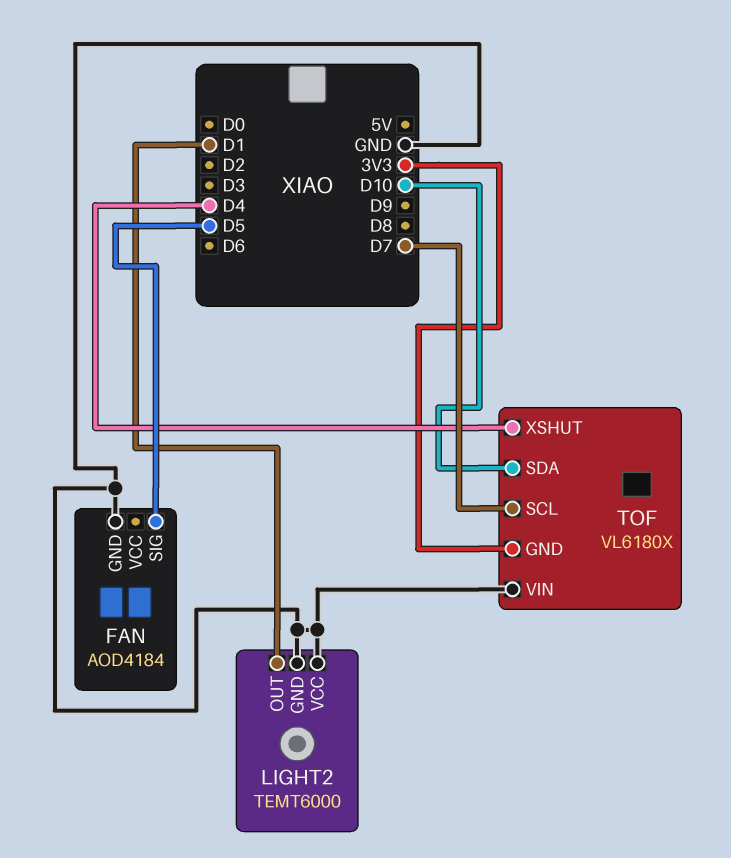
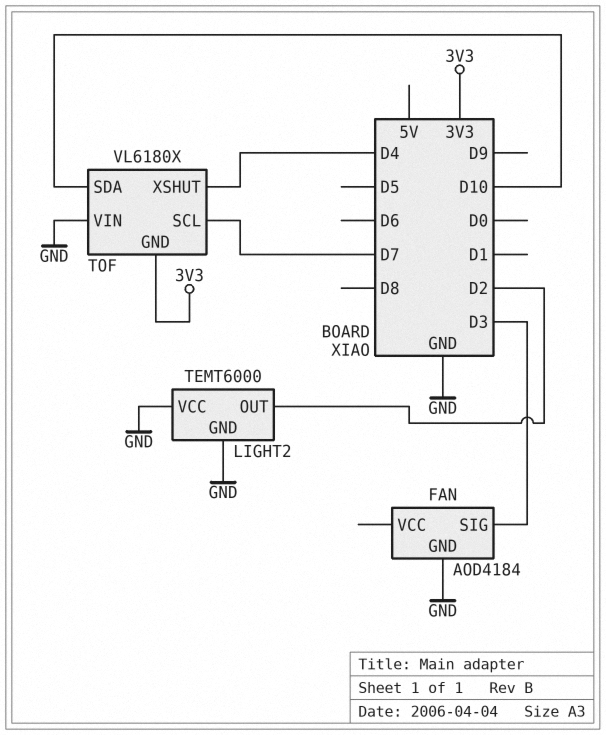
FAN pin SIG: D5 -> D3
LIGHT2 pin OUT: D1 -> D2

